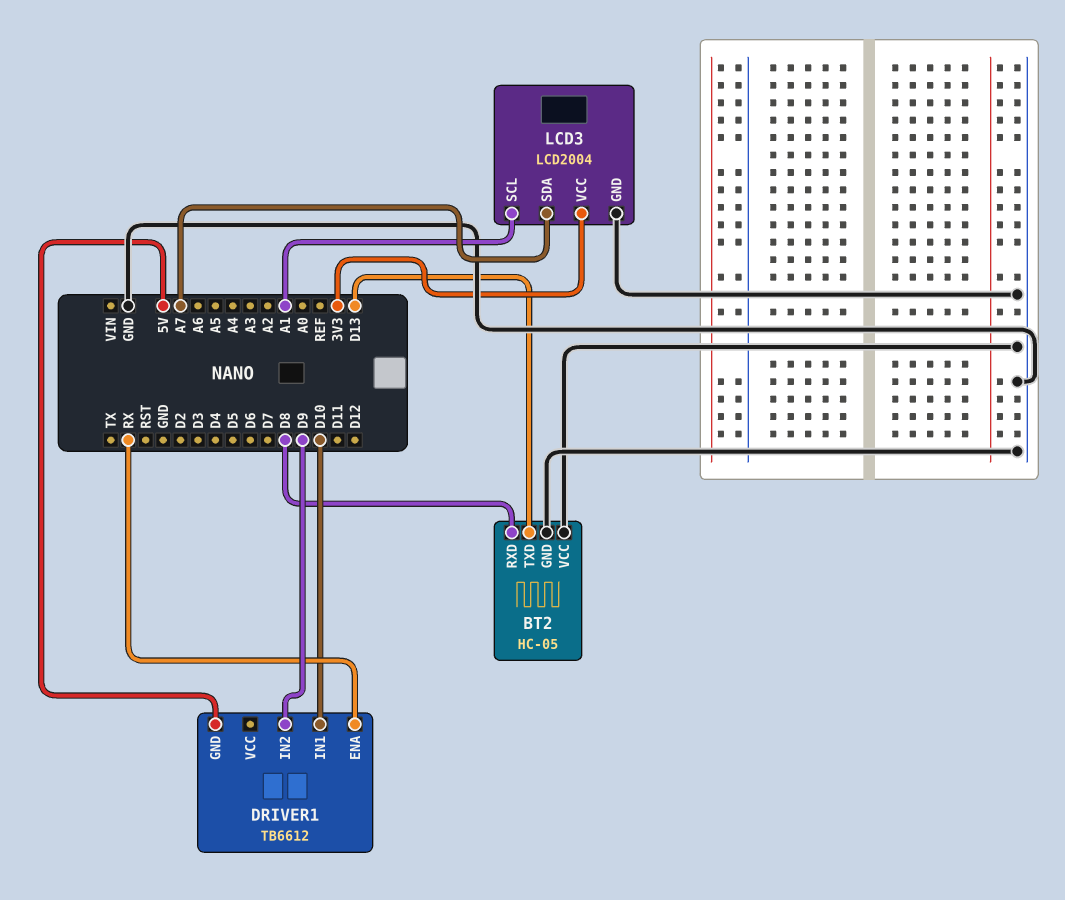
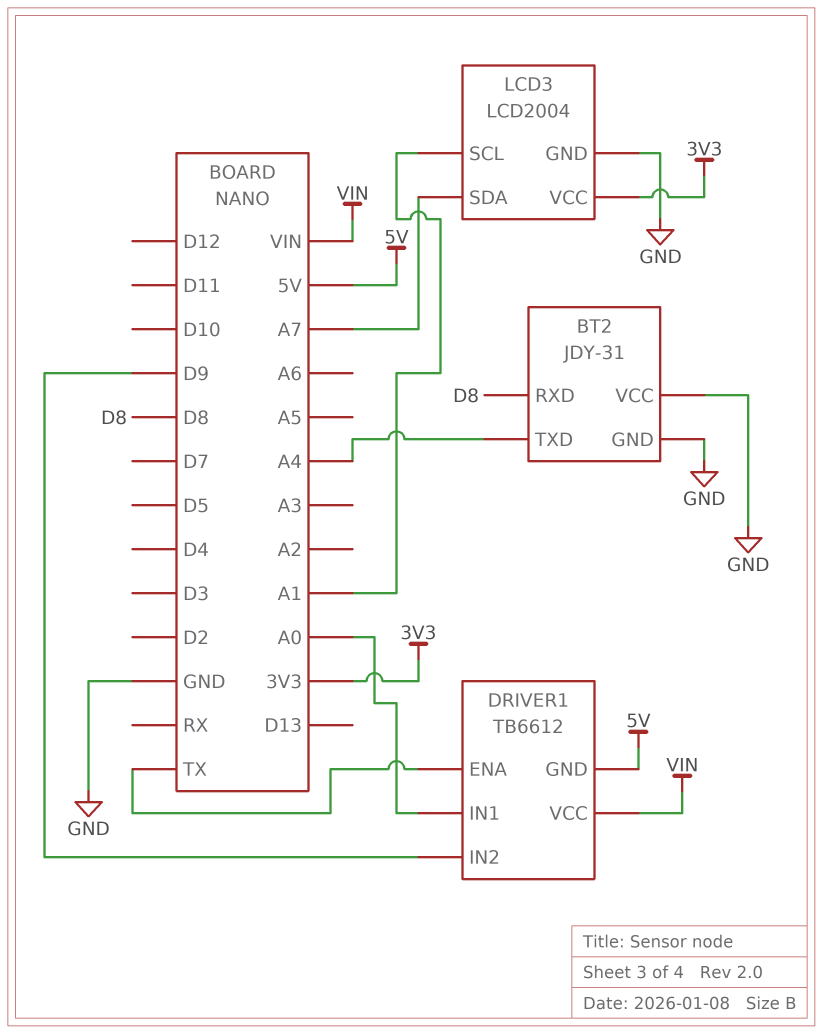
BT2: HC-05 -> JDY-31
BT2 pin TXD: D13 -> A4
DRIVER1 pin ENA: RX -> TX
DRIVER1 pin IN1: D10 -> A0
DRIVER1 pin VCC: none -> VIN

